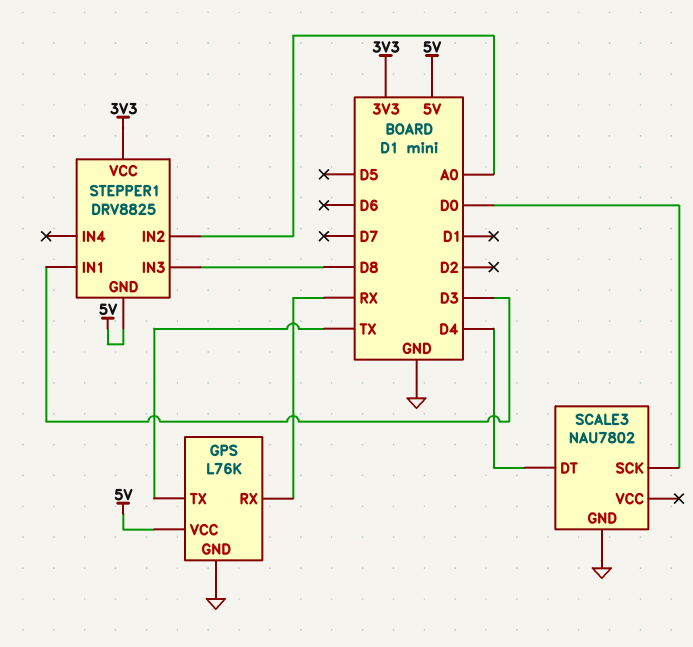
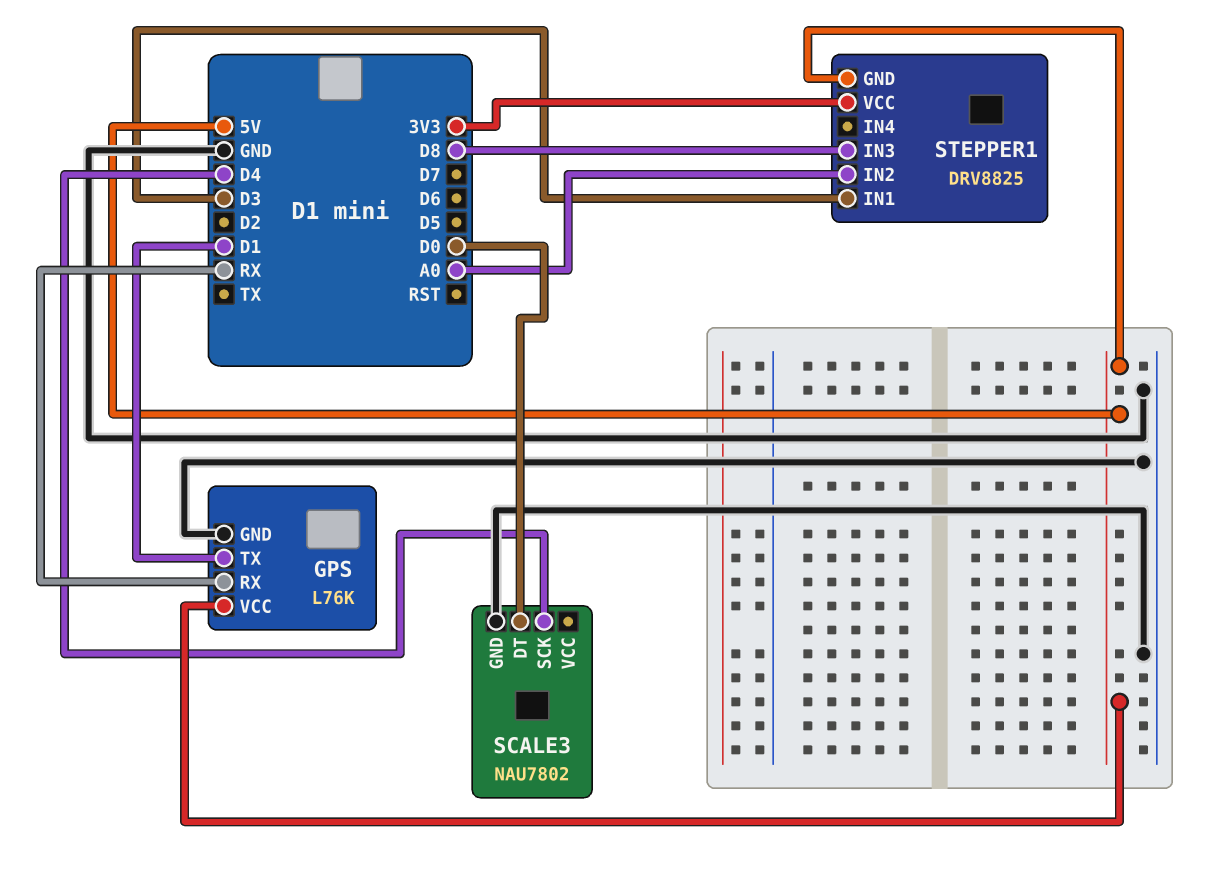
GPS pin TX: TX -> D1
SCALE3 pin DT: D4 -> D0
SCALE3 pin SCK: D0 -> D4

